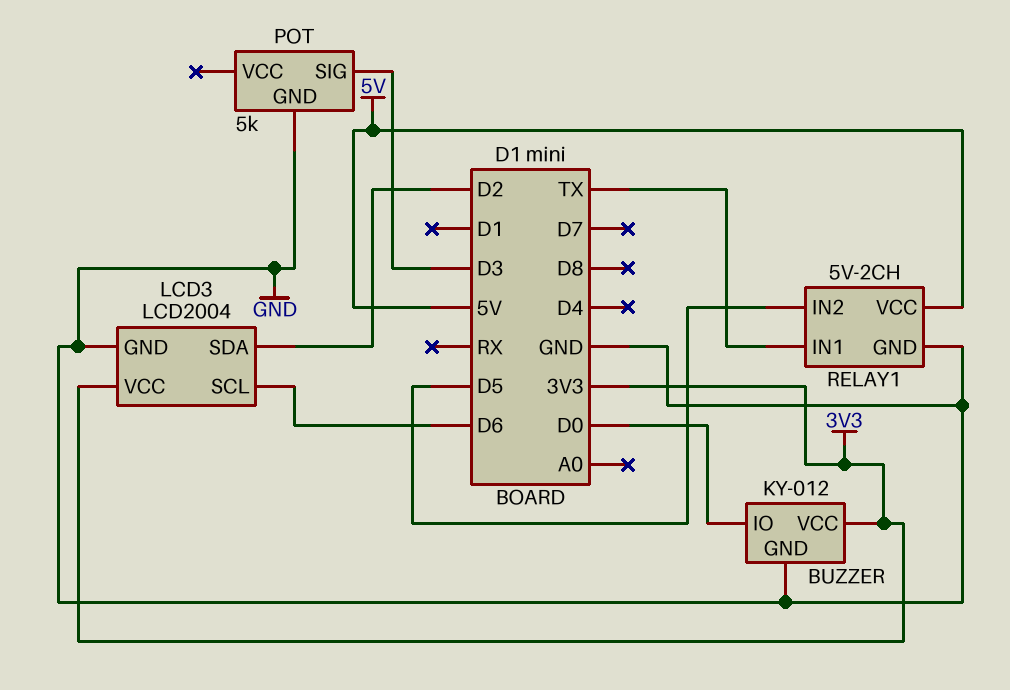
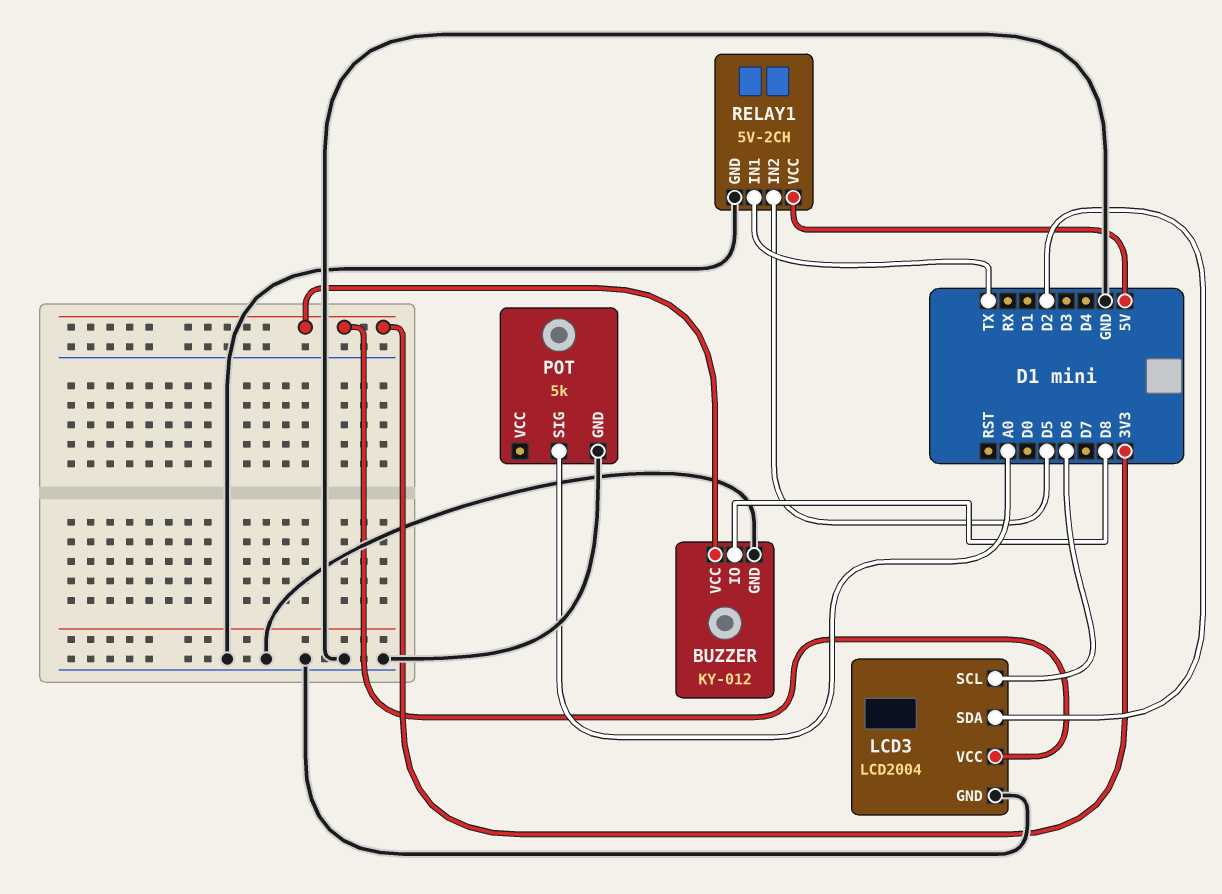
BUZZER pin IO: D0 -> D8
POT pin SIG: D3 -> A0

